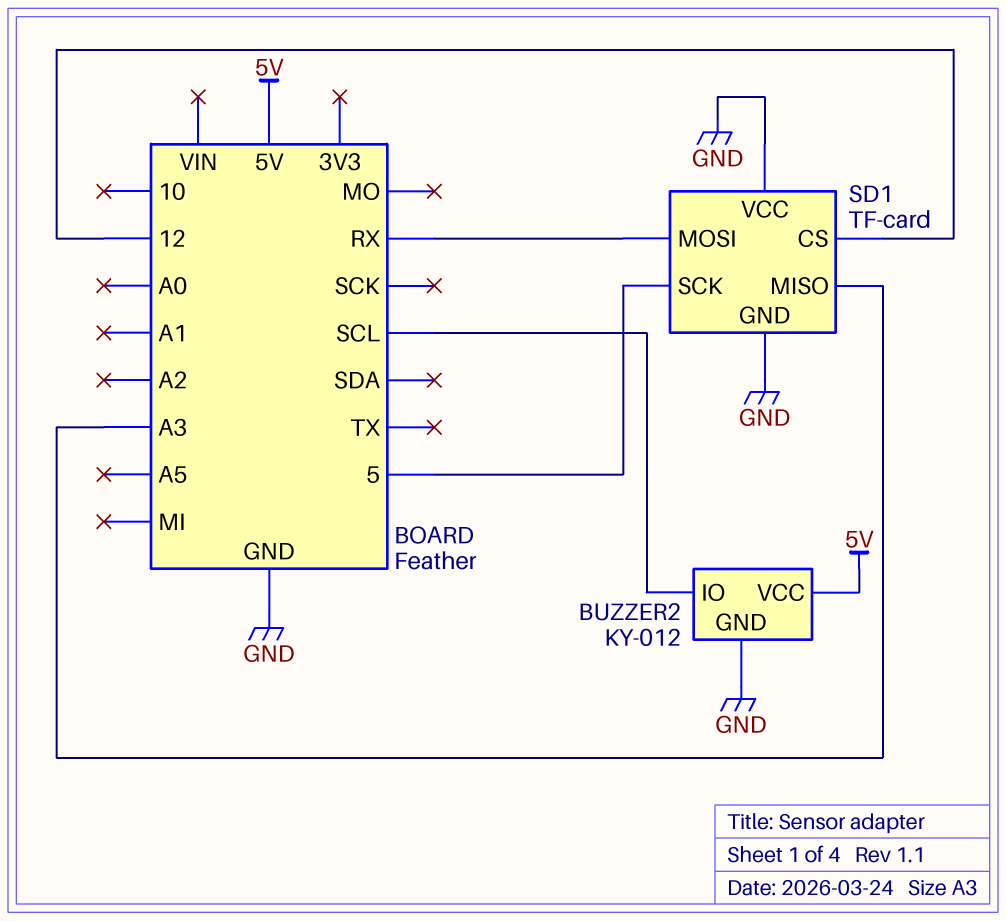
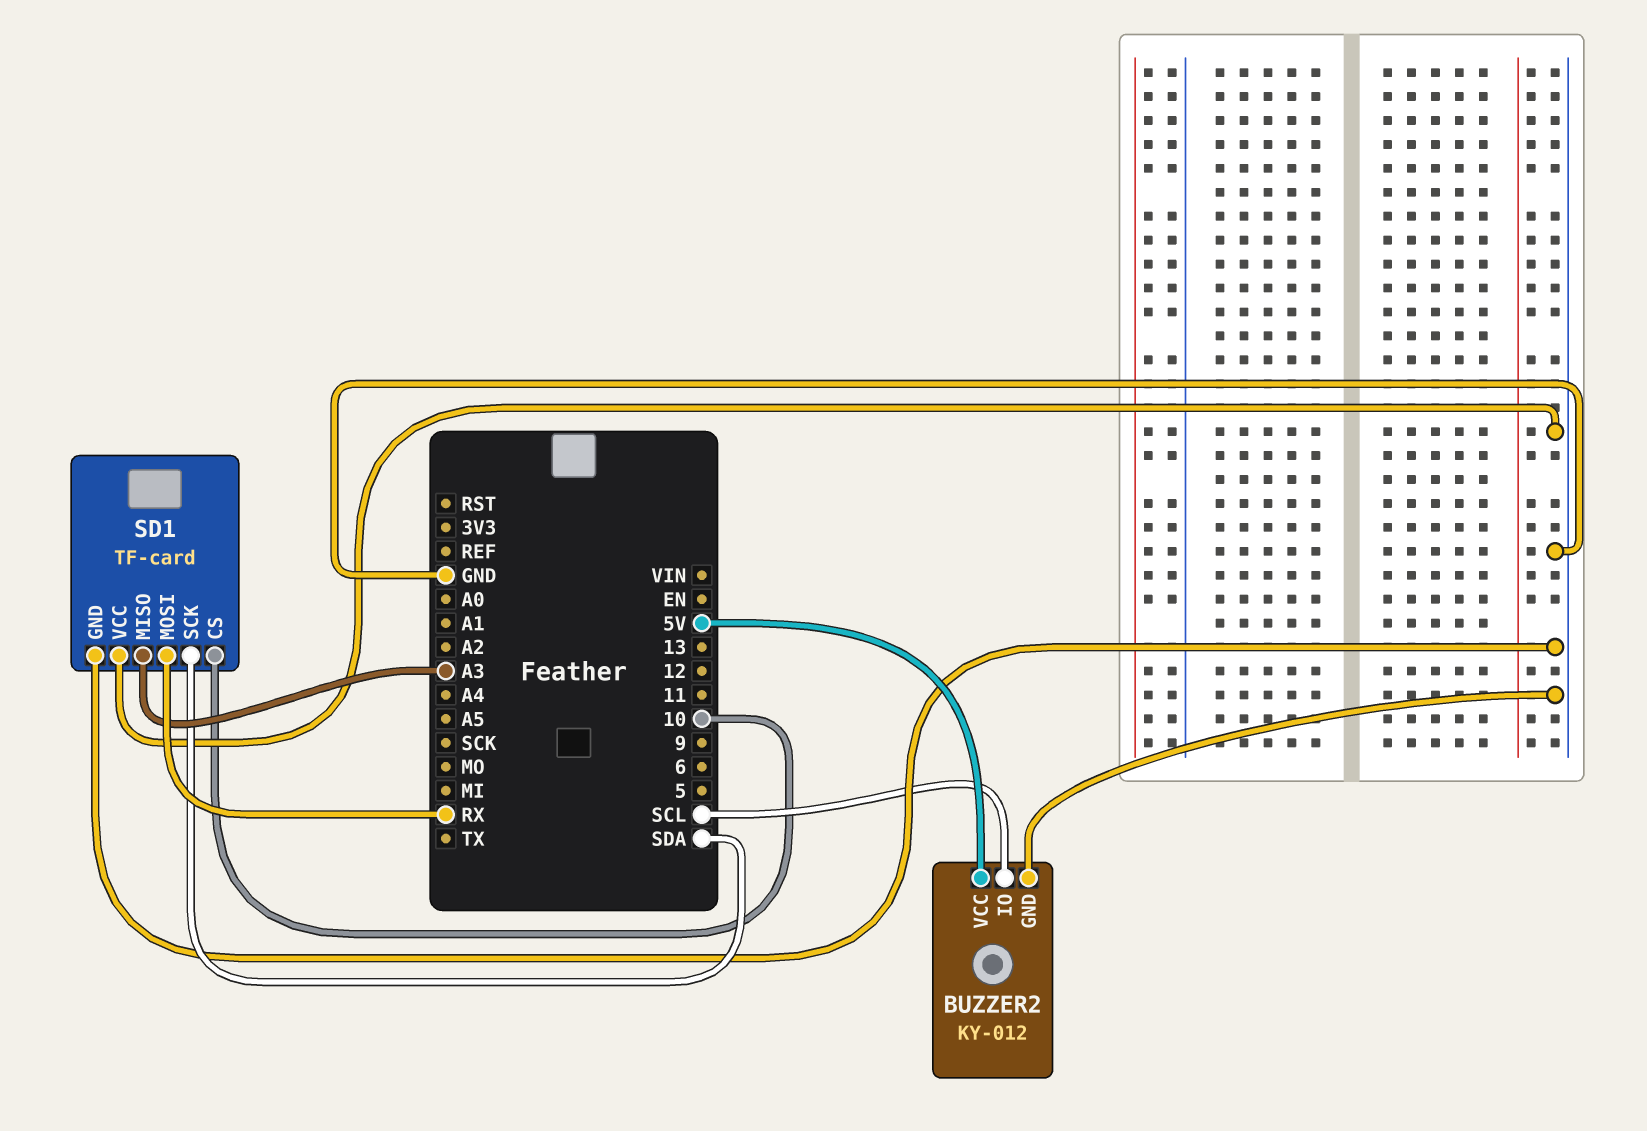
SD1 pin CS: 12 -> 10
SD1 pin SCK: 5 -> SDA

